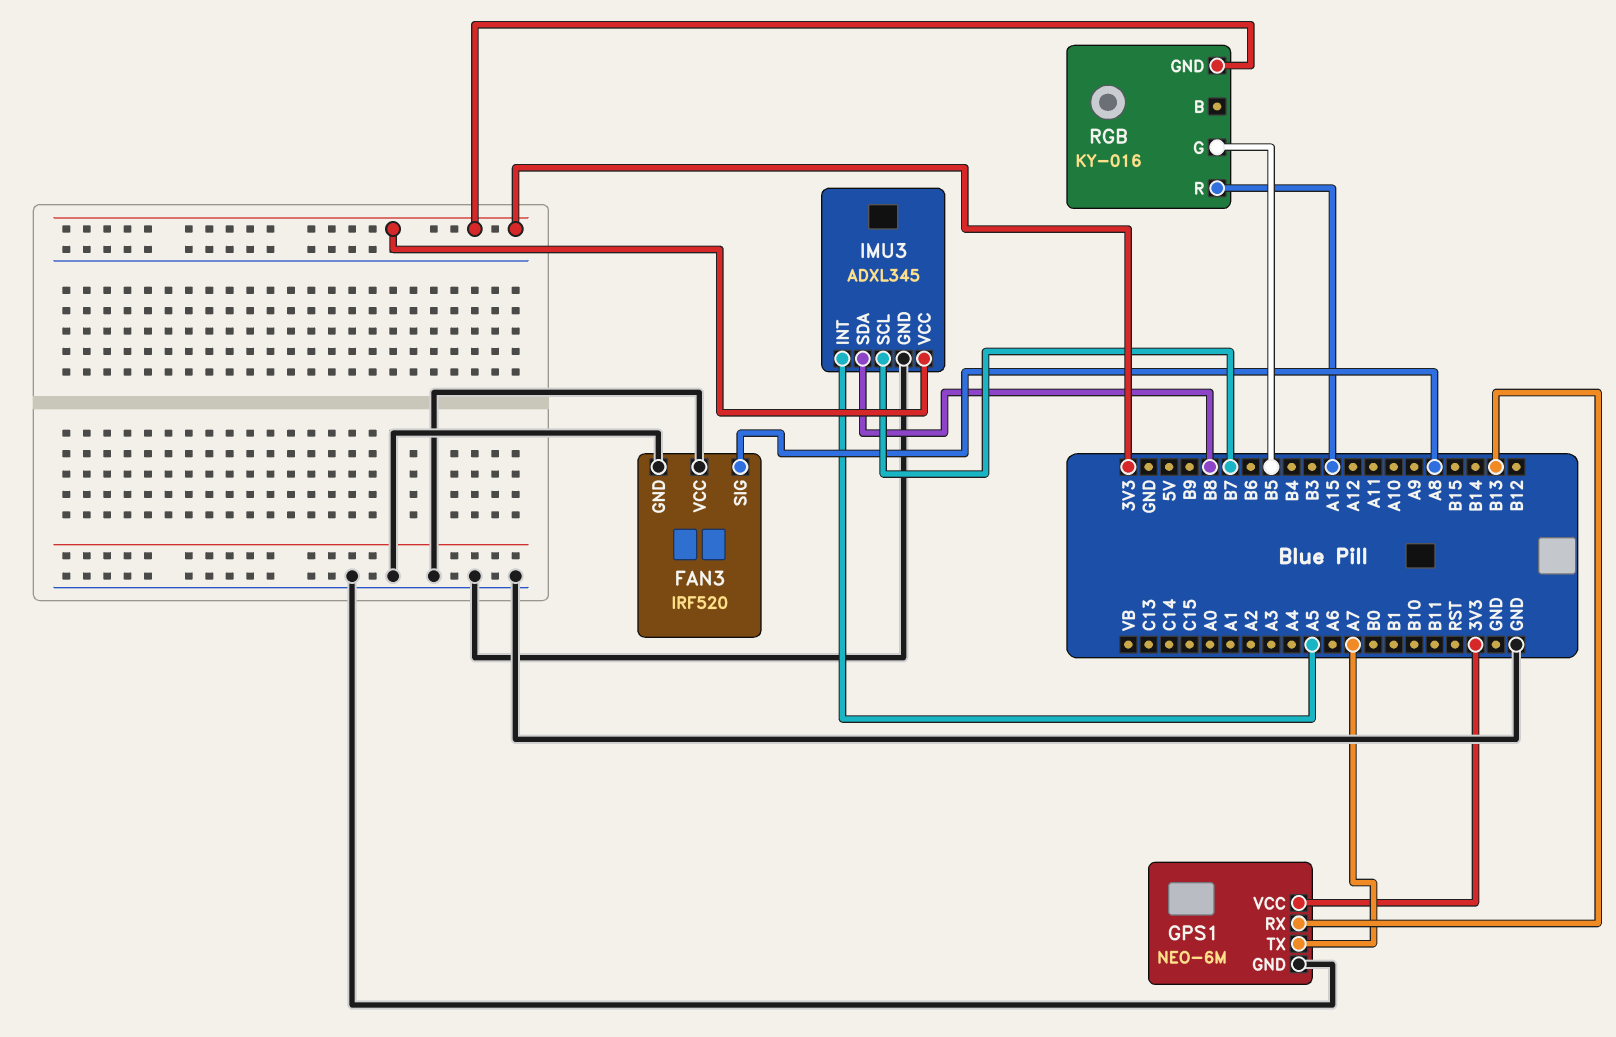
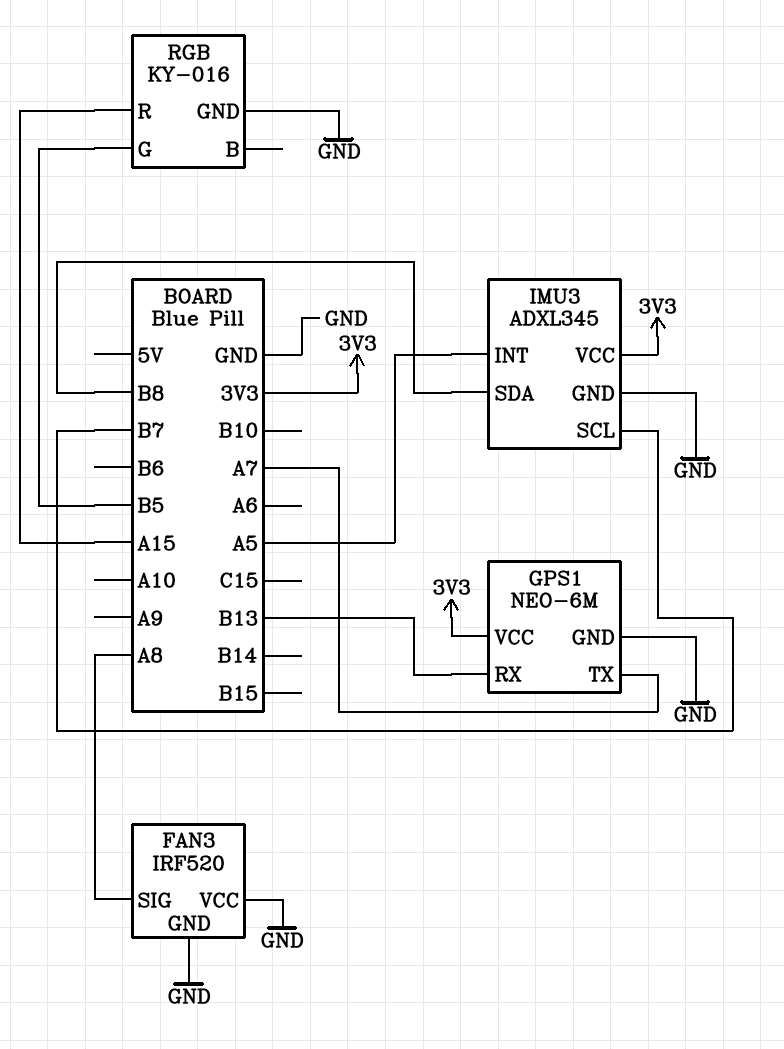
RGB pin GND: 3V3 -> GND

